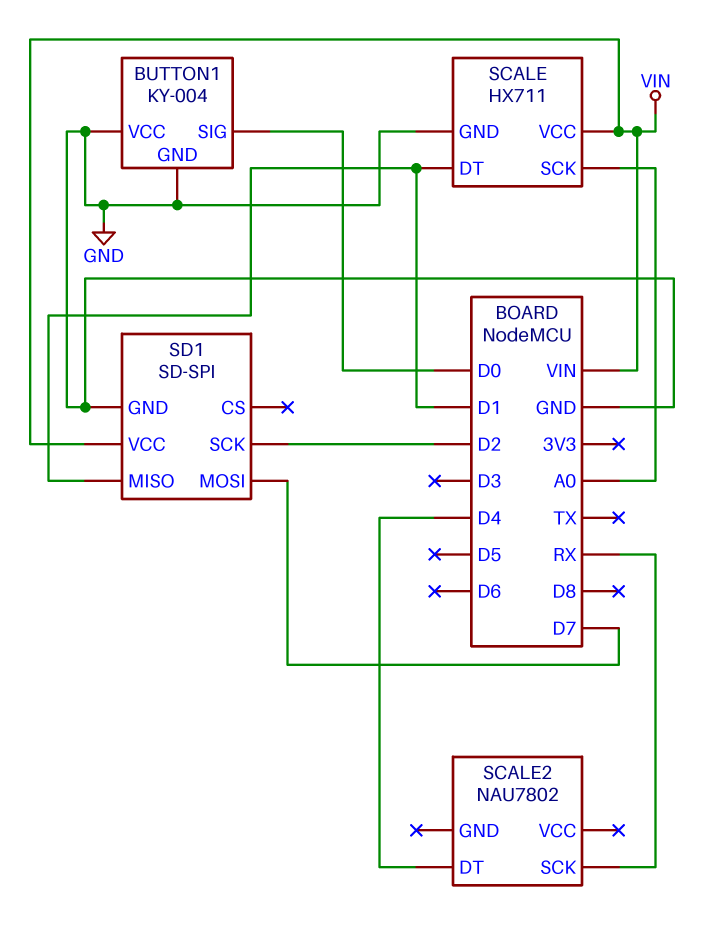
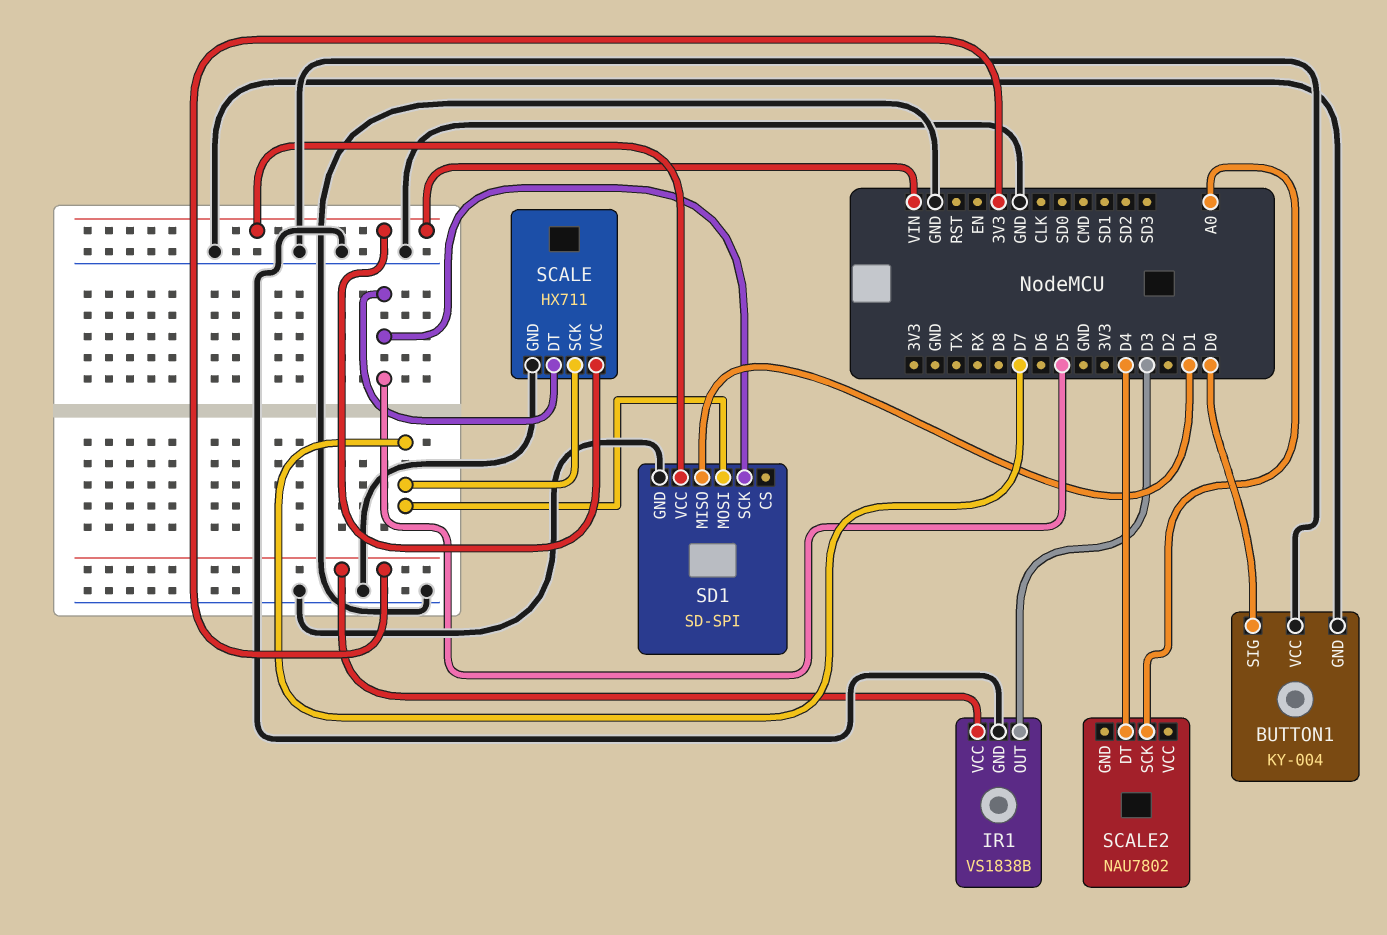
IR1: none -> VS1838B
IR1 pin GND: none -> GND
IR1 pin OUT: none -> D3
IR1 pin VCC: none -> 3V3
SCALE pin DT: D1 -> D5
SCALE pin SCK: A0 -> D7
SCALE2 pin SCK: RX -> A0
SD1 pin SCK: D2 -> D5

